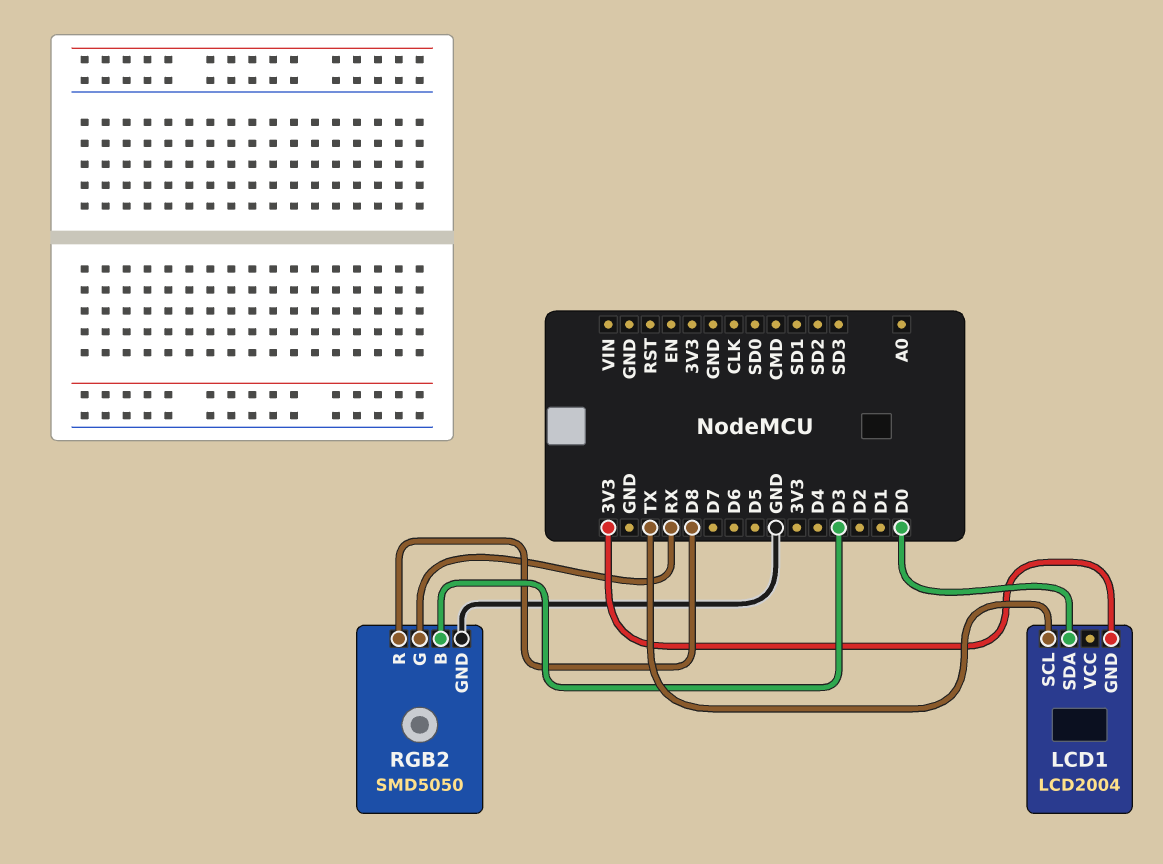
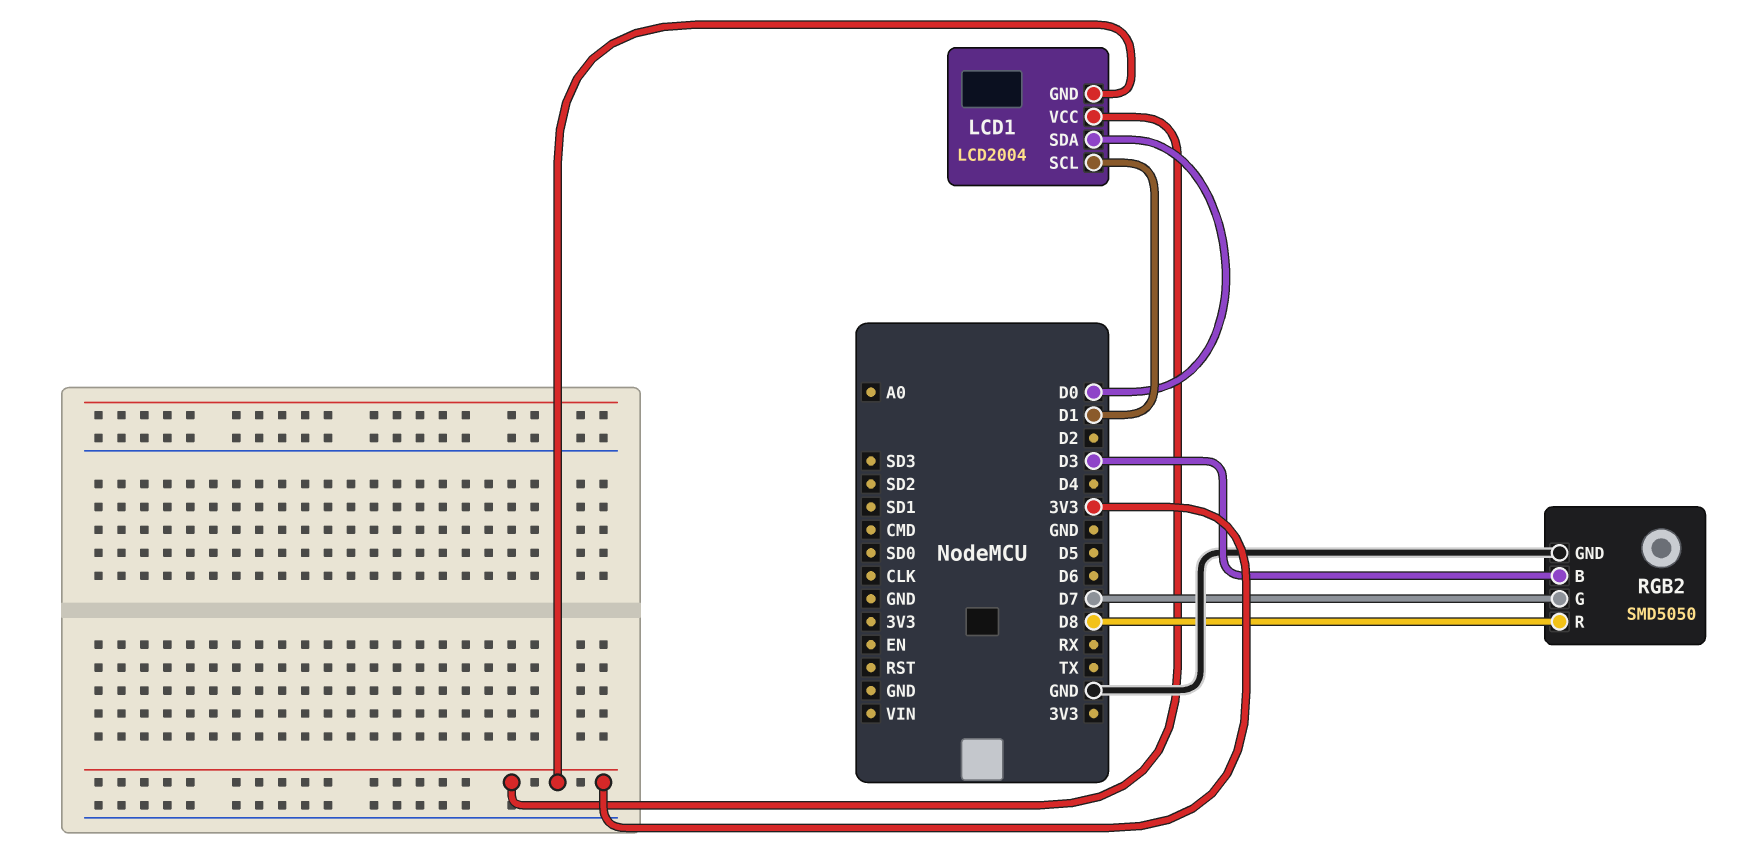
LCD1 pin SCL: TX -> D1
LCD1 pin VCC: none -> 3V3
RGB2 pin G: RX -> D7

